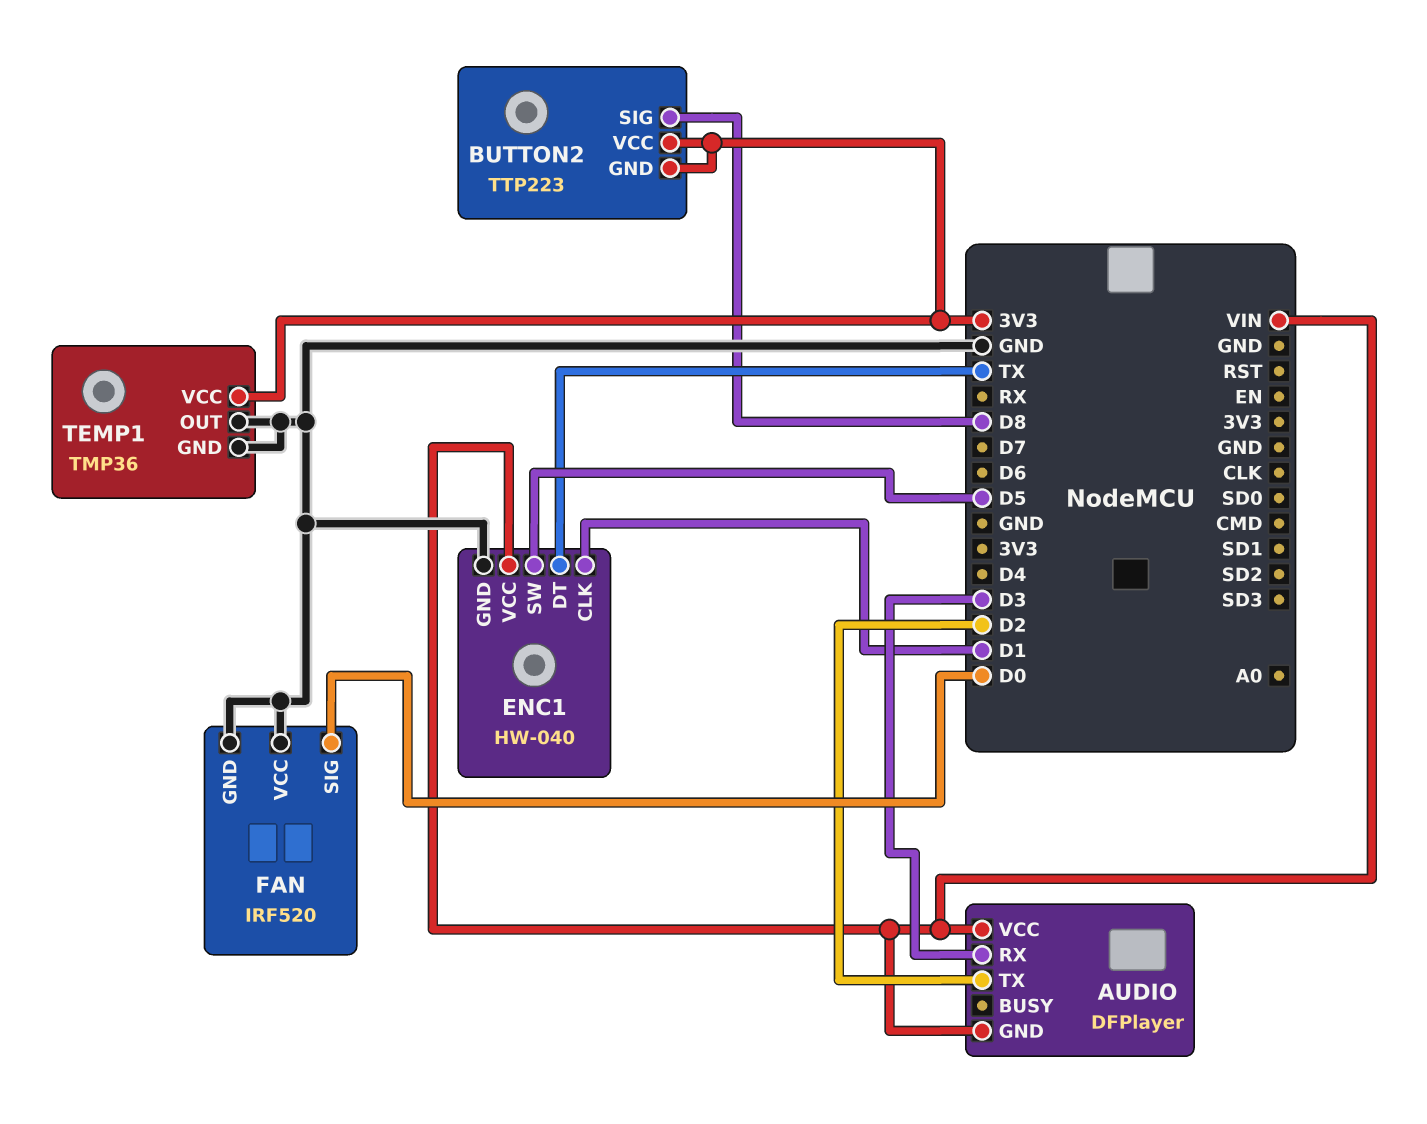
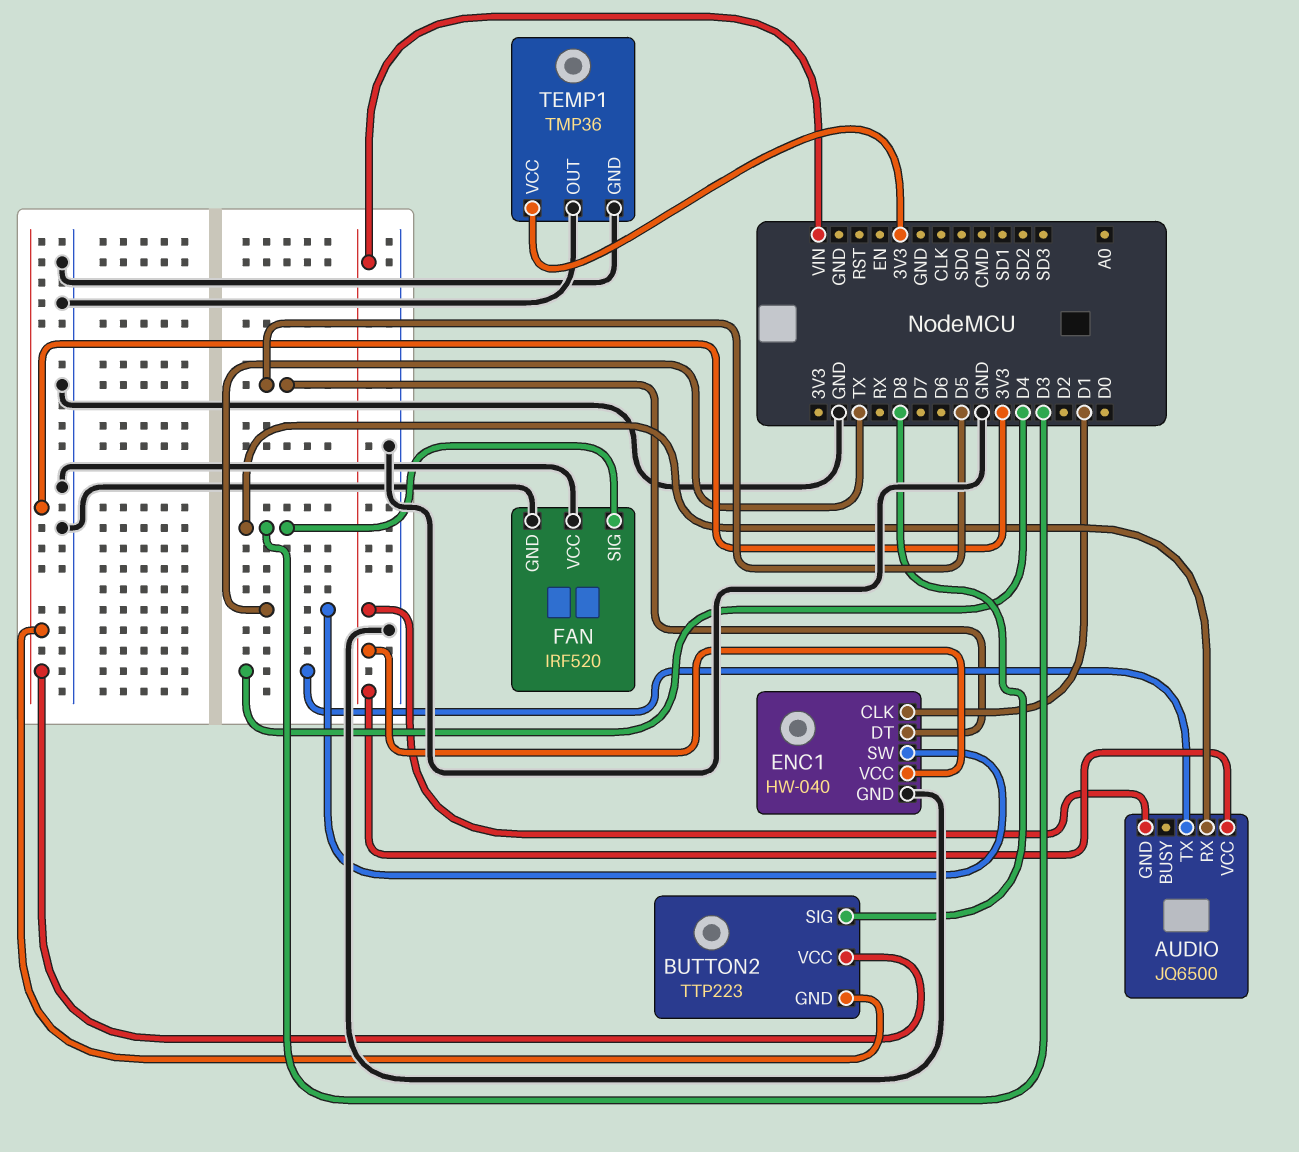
AUDIO: DFPlayer -> JQ6500
AUDIO pin TX: D2 -> D4
ENC1 pin DT: TX -> D5
ENC1 pin SW: D5 -> TX
FAN pin SIG: D0 -> D3

